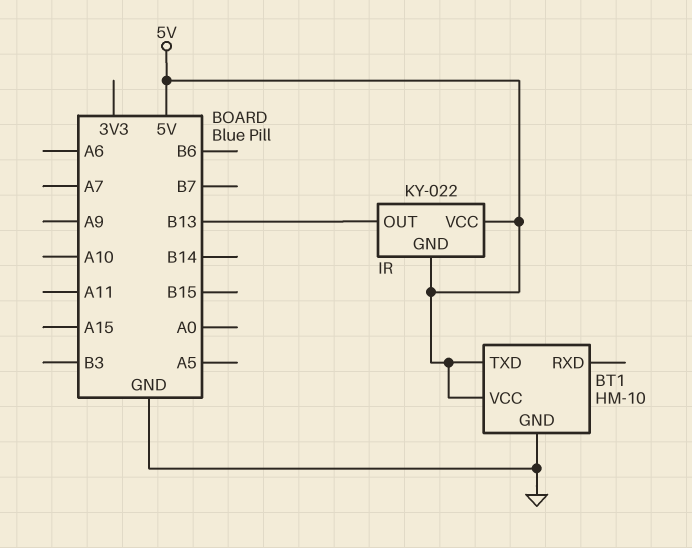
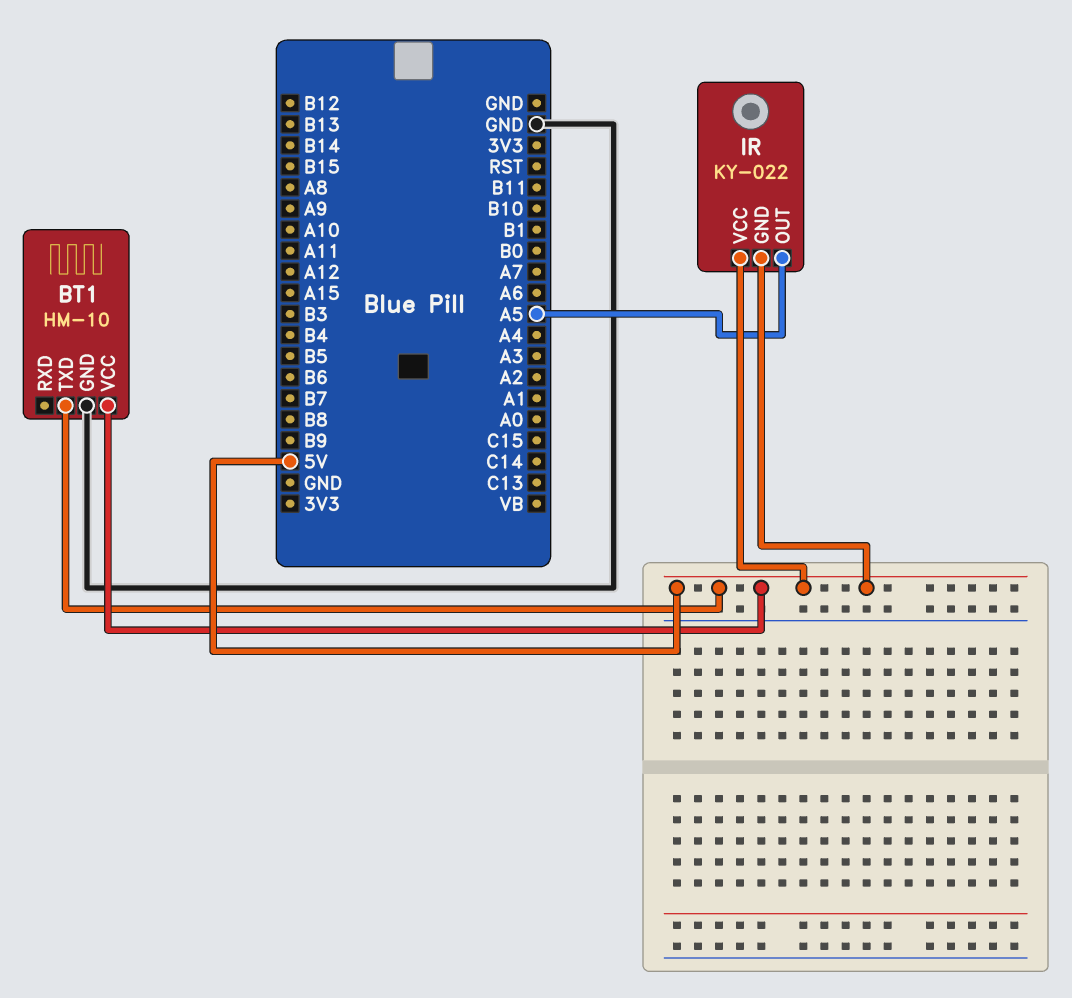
IR pin OUT: B13 -> A5

